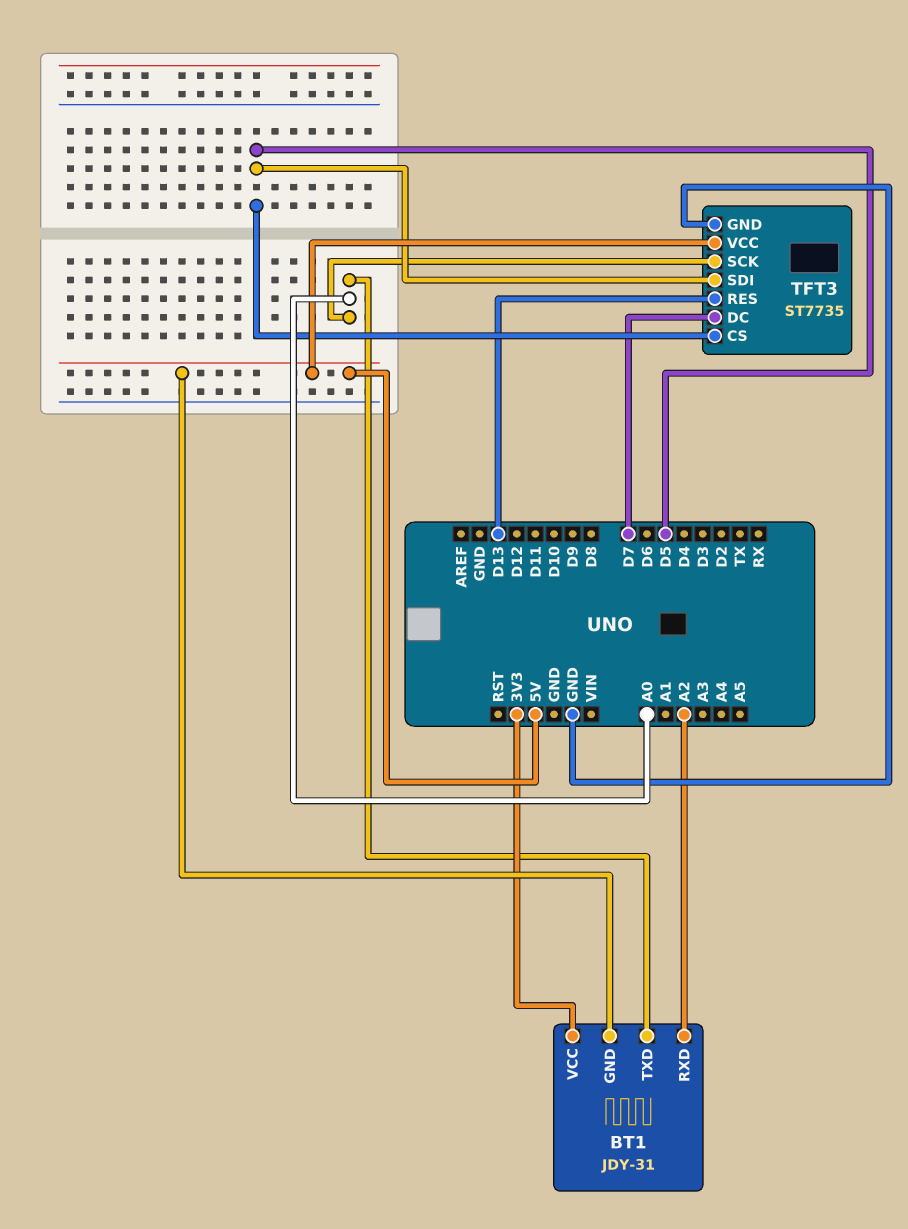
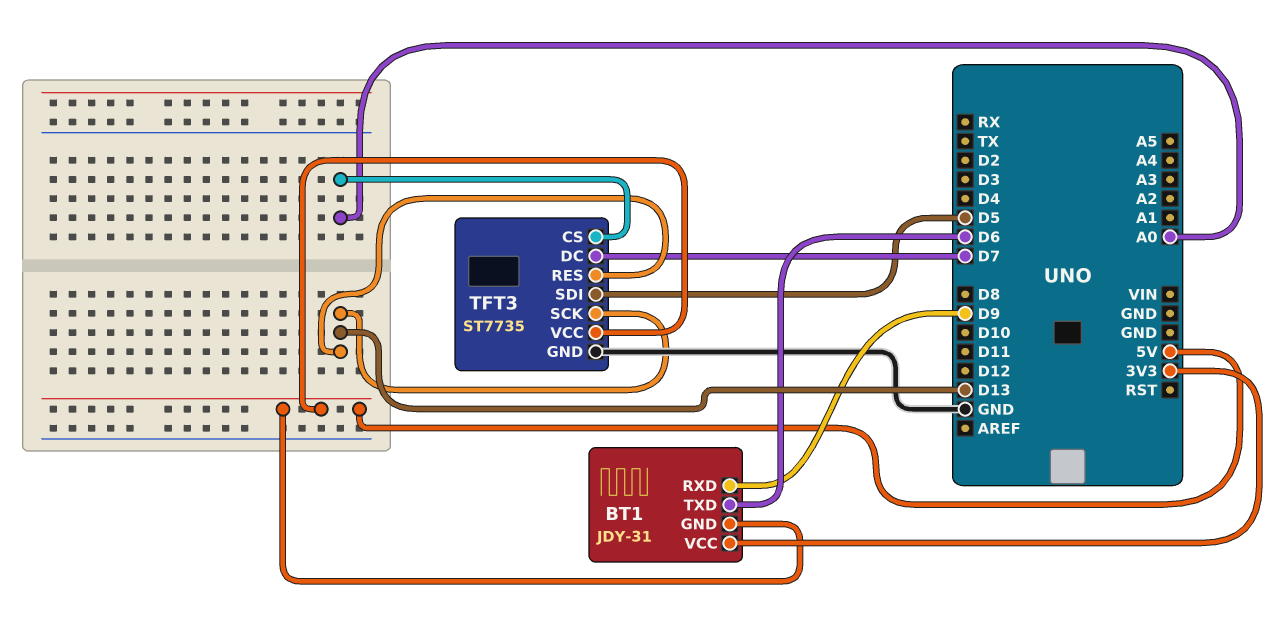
BT1 pin RXD: A2 -> D9
BT1 pin TXD: A0 -> D6
TFT3 pin CS: D5 -> A0
TFT3 pin SCK: A0 -> D13

